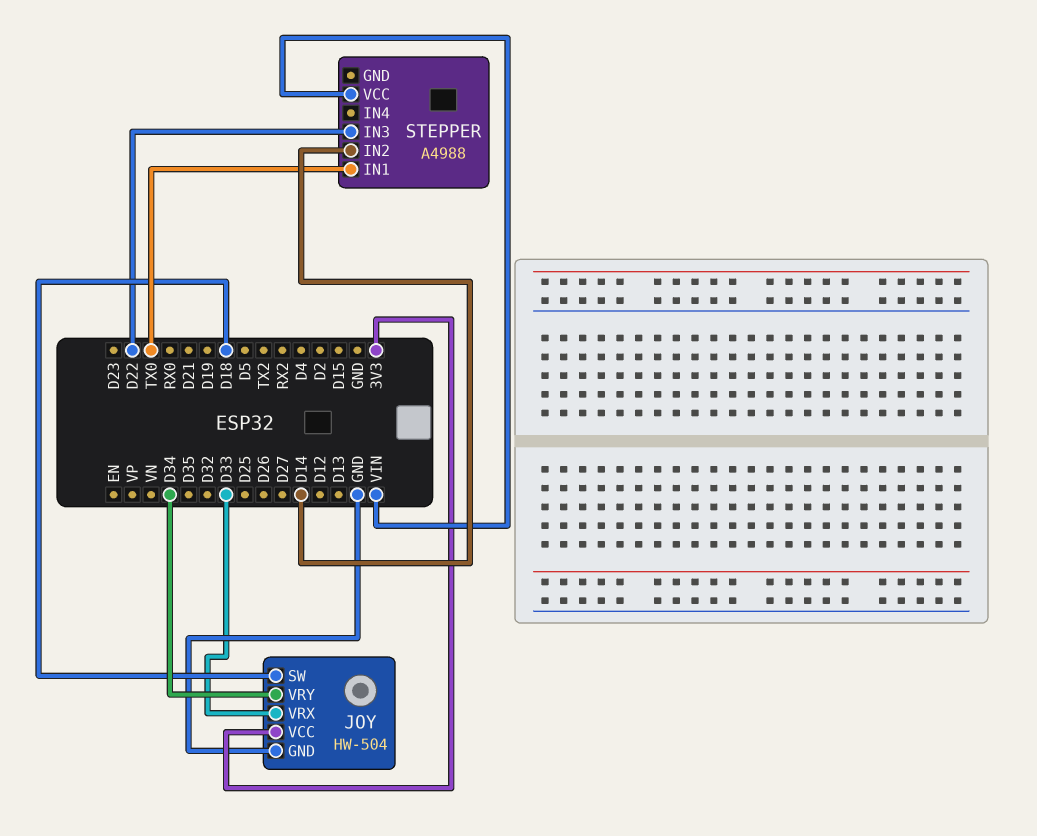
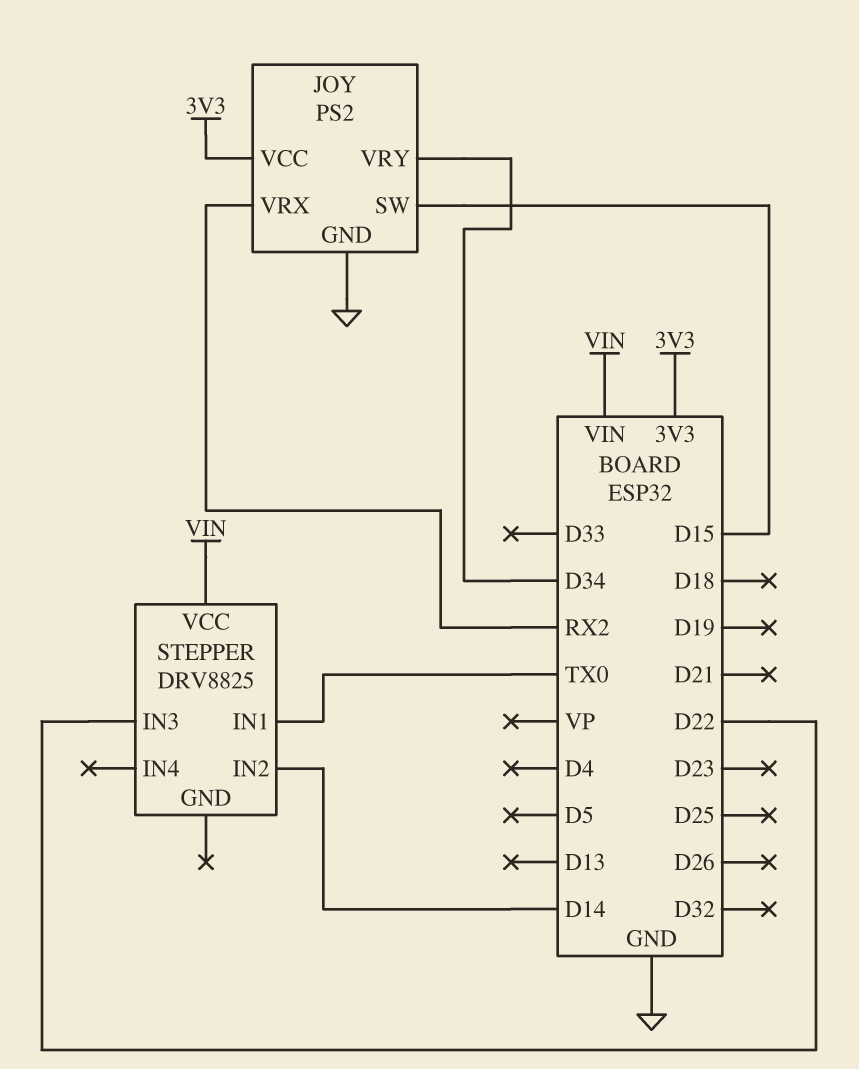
JOY: HW-504 -> PS2
JOY pin SW: D18 -> D15
JOY pin VRX: D33 -> RX2
STEPPER: A4988 -> DRV8825

